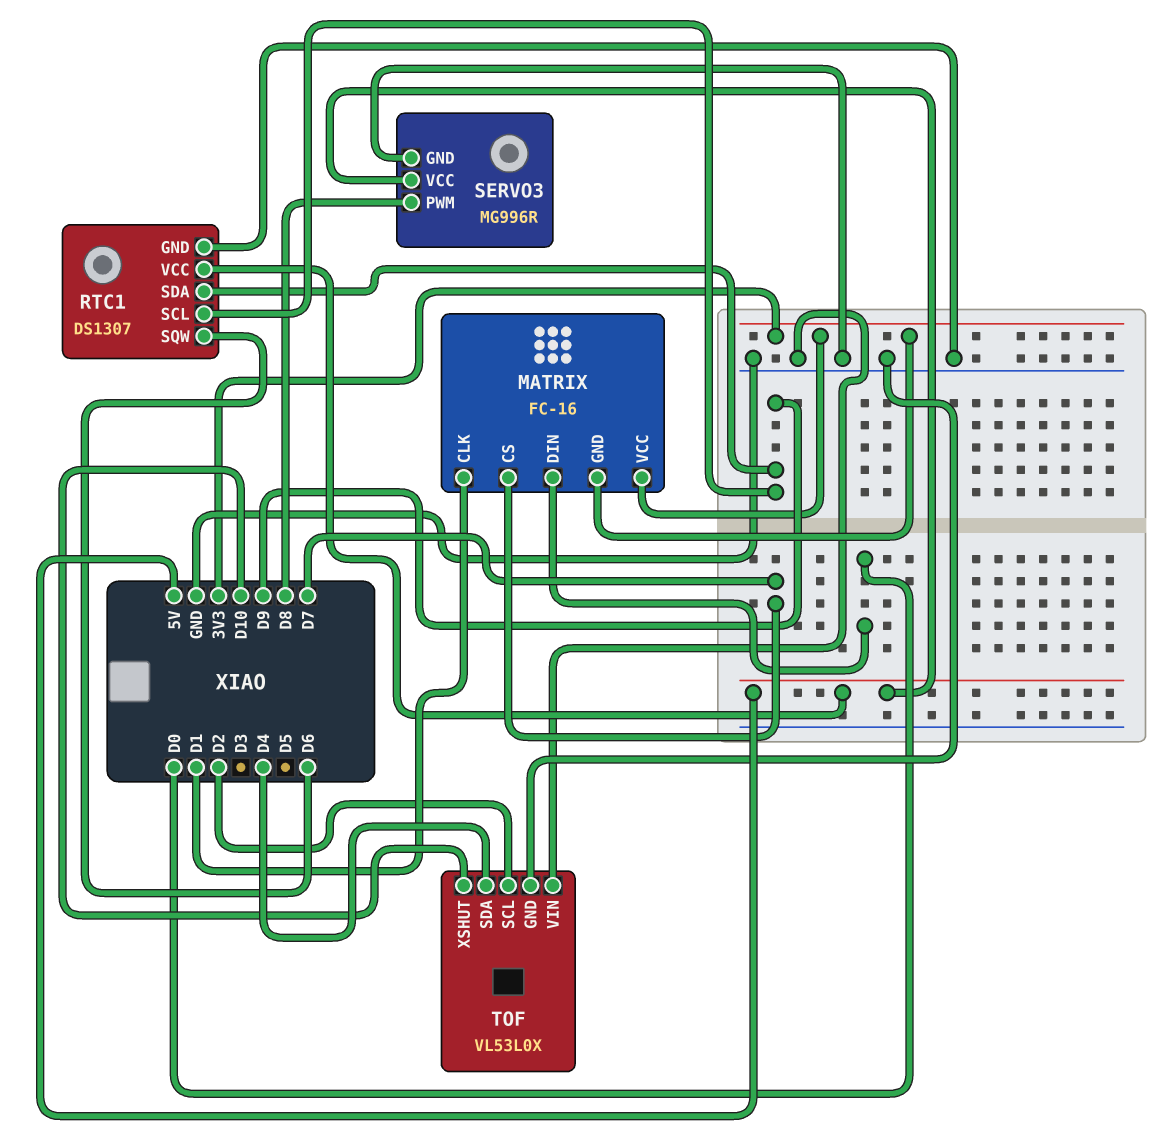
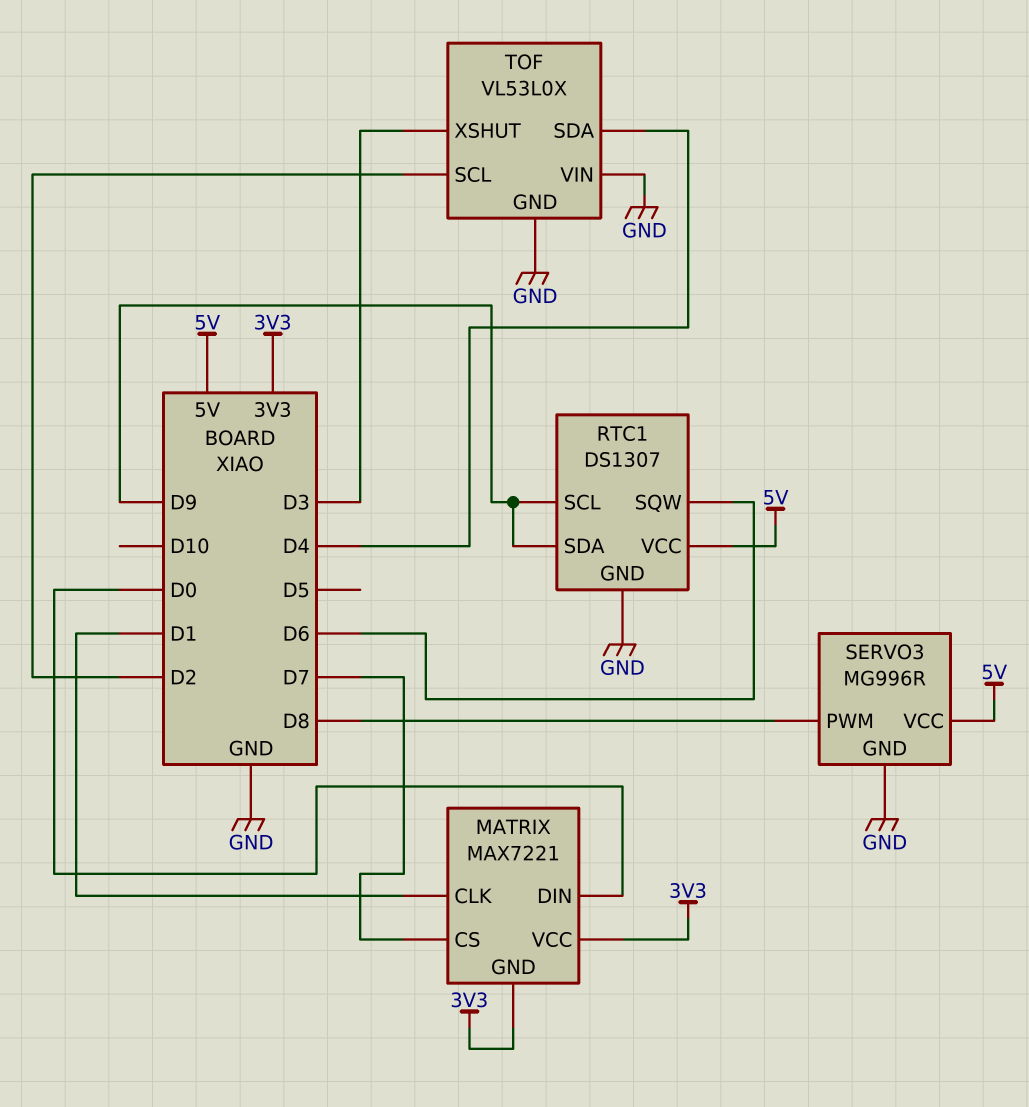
MATRIX: FC-16 -> MAX7221
TOF pin XSHUT: D10 -> D3

